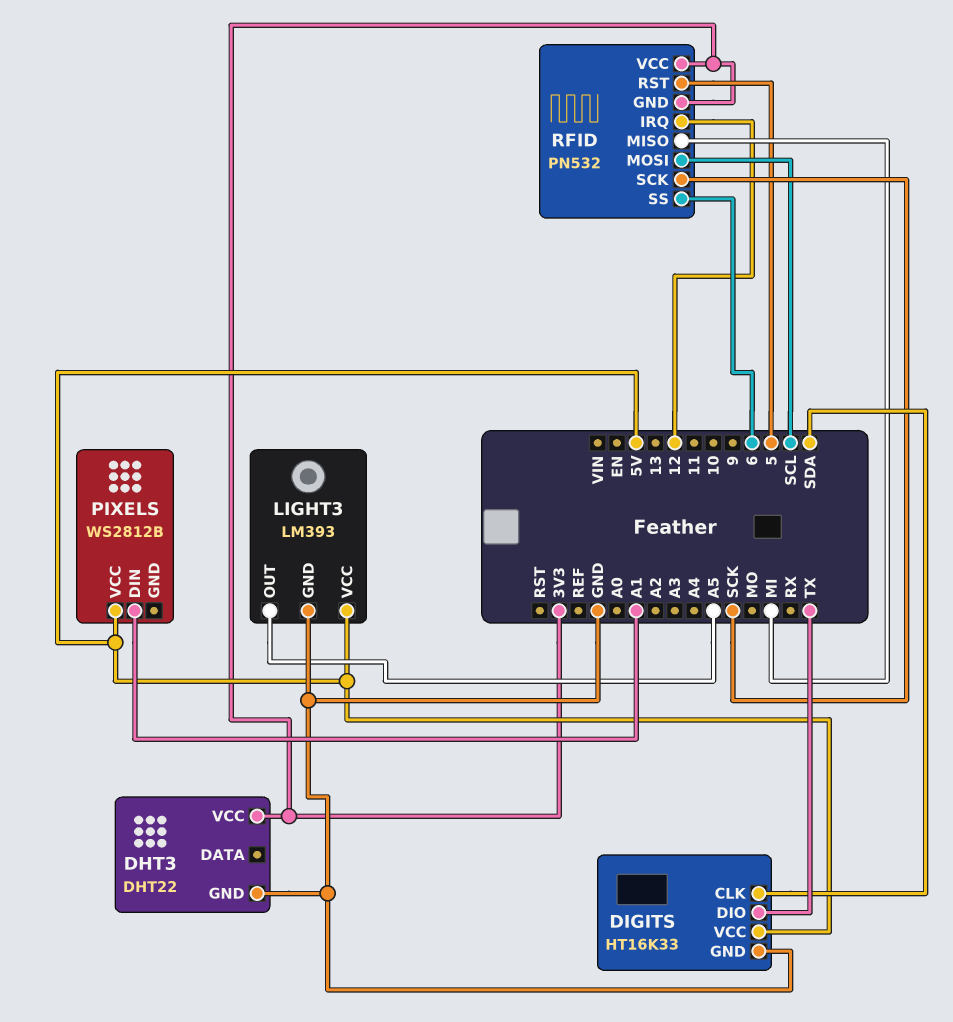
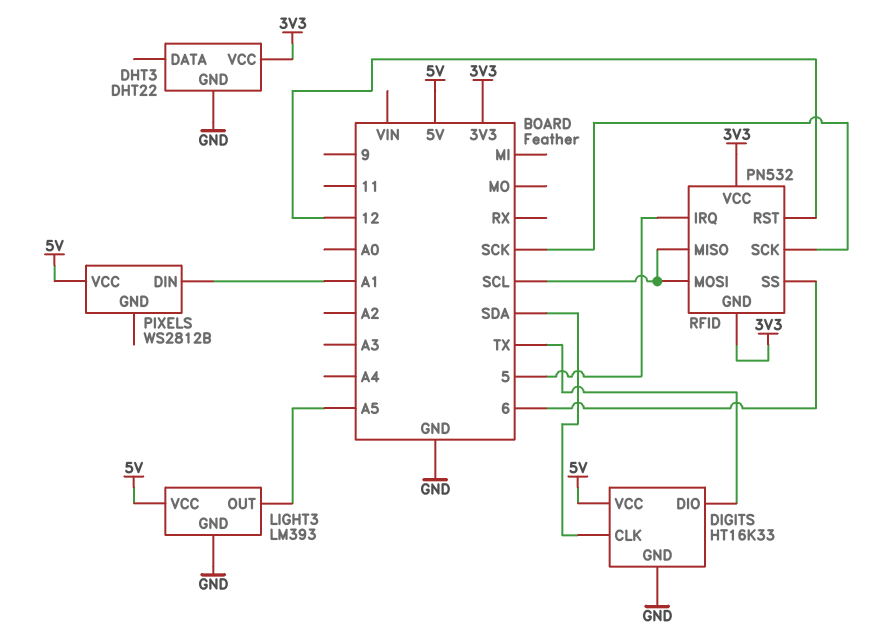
RFID pin IRQ: 12 -> 5
RFID pin MISO: MI -> SCL
RFID pin RST: 5 -> 12

